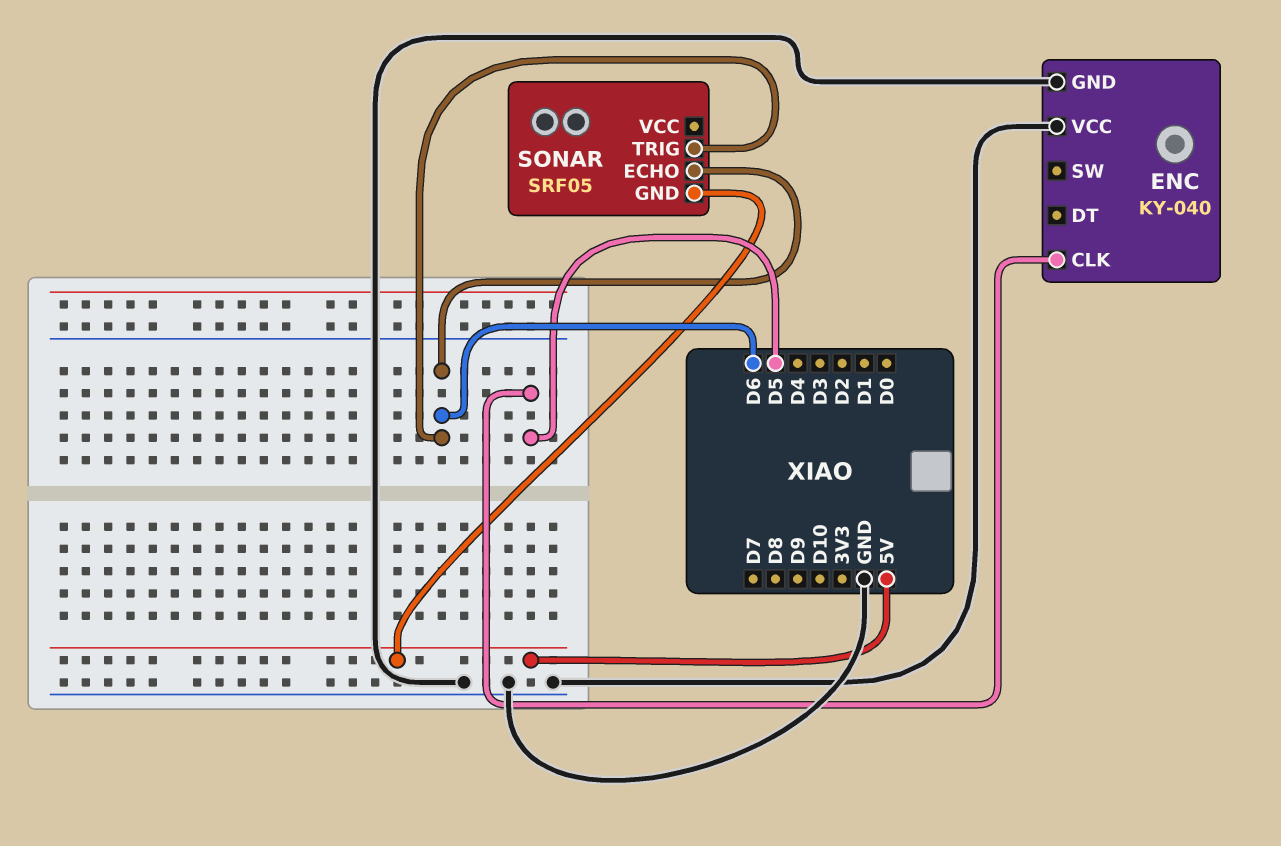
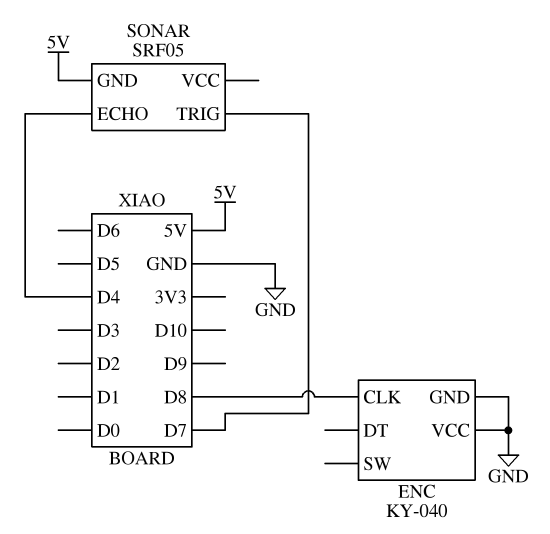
ENC pin CLK: D5 -> D8
SONAR pin ECHO: D6 -> D4
SONAR pin TRIG: D6 -> D7

